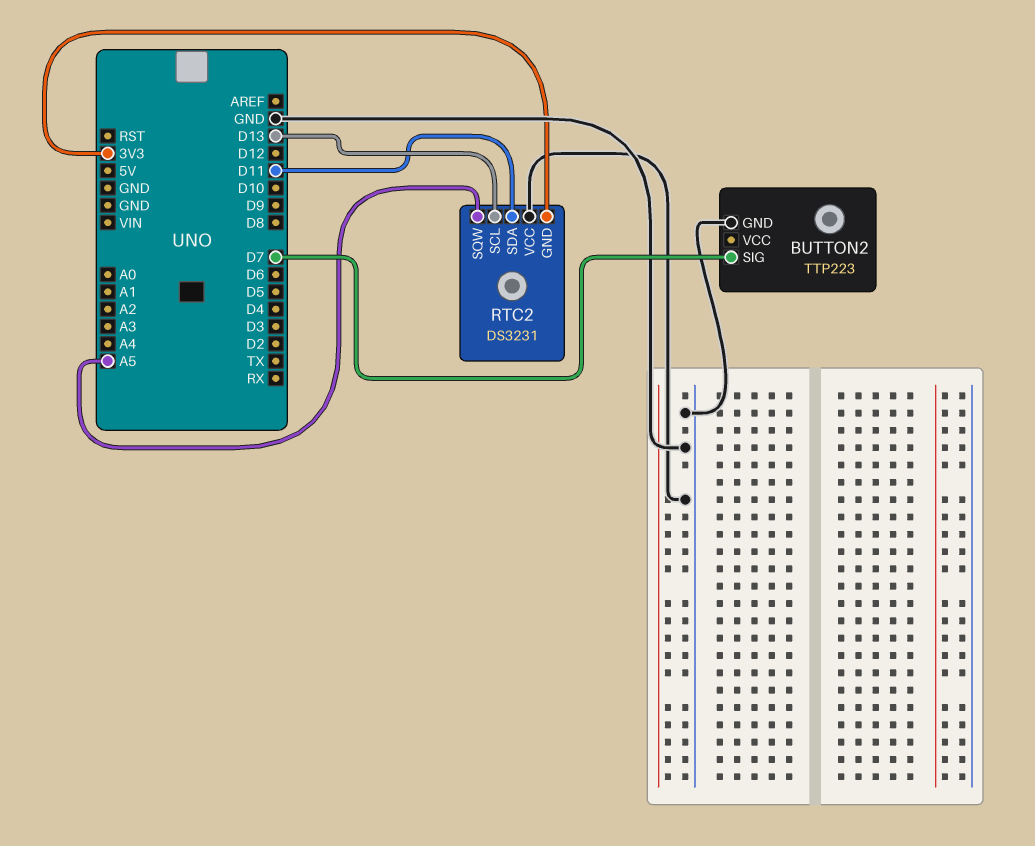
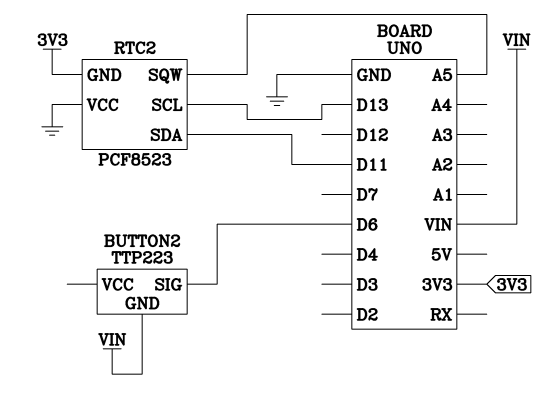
BUTTON2 pin GND: GND -> VIN
BUTTON2 pin SIG: D7 -> D6
RTC2: DS3231 -> PCF8523

